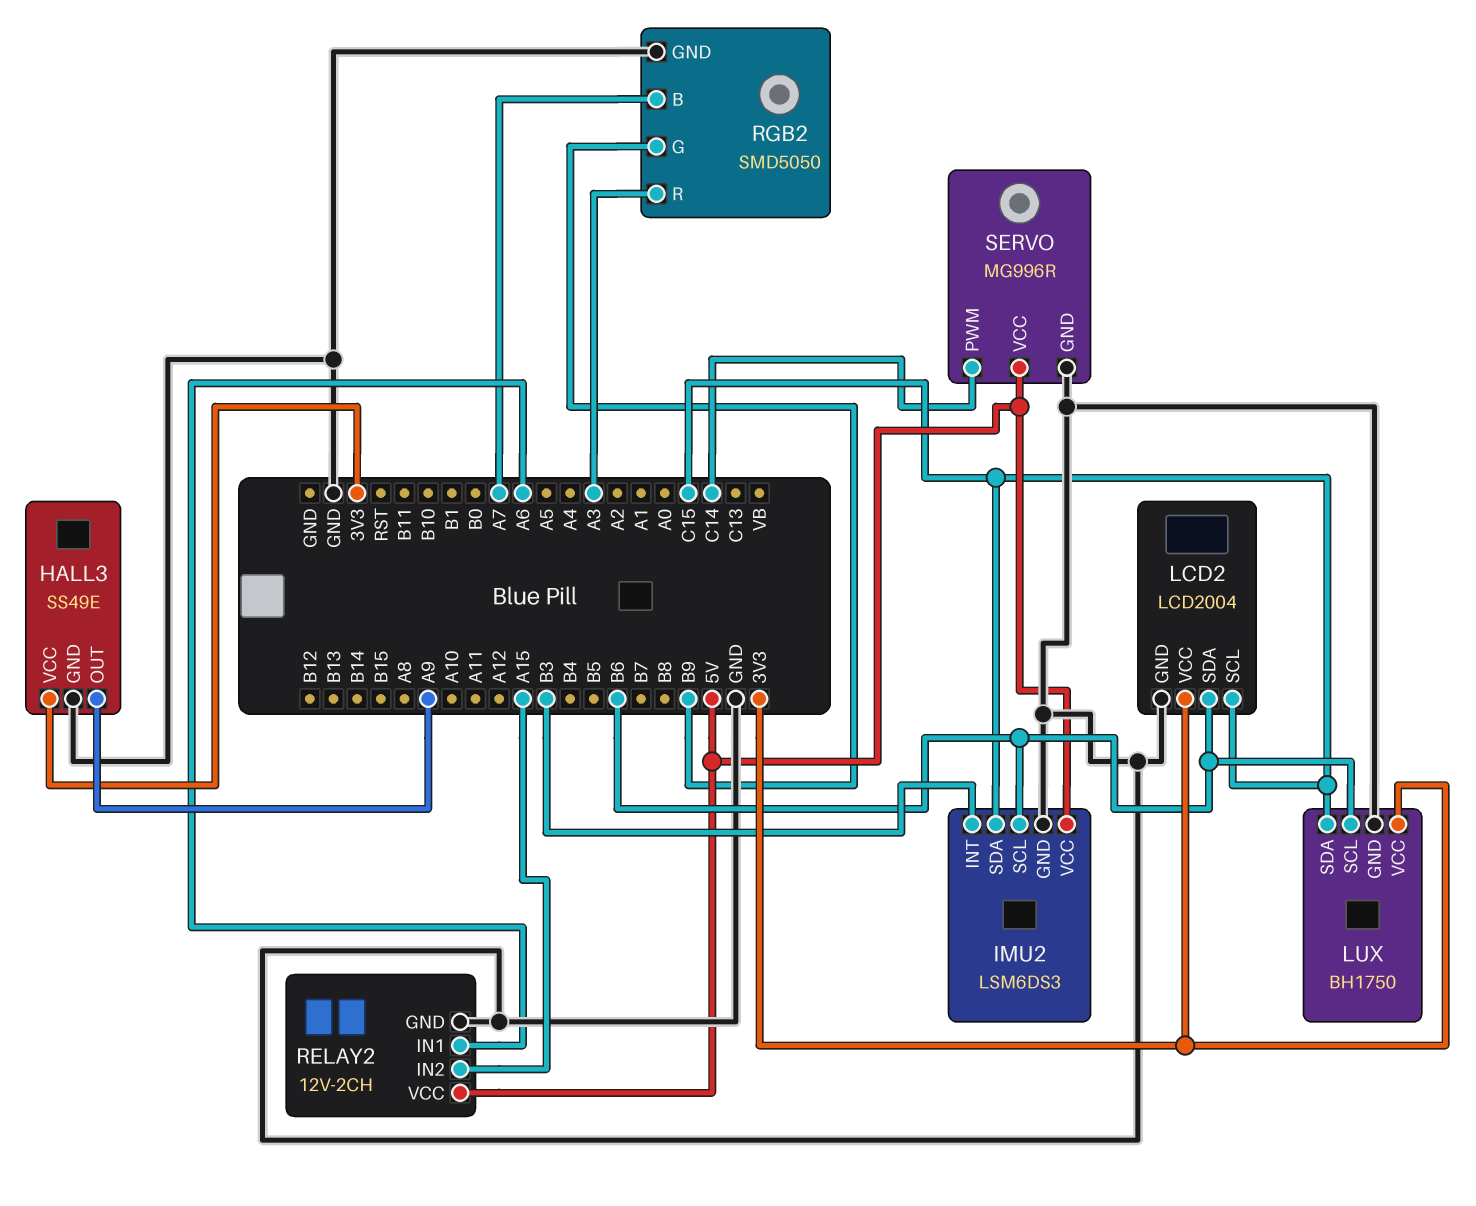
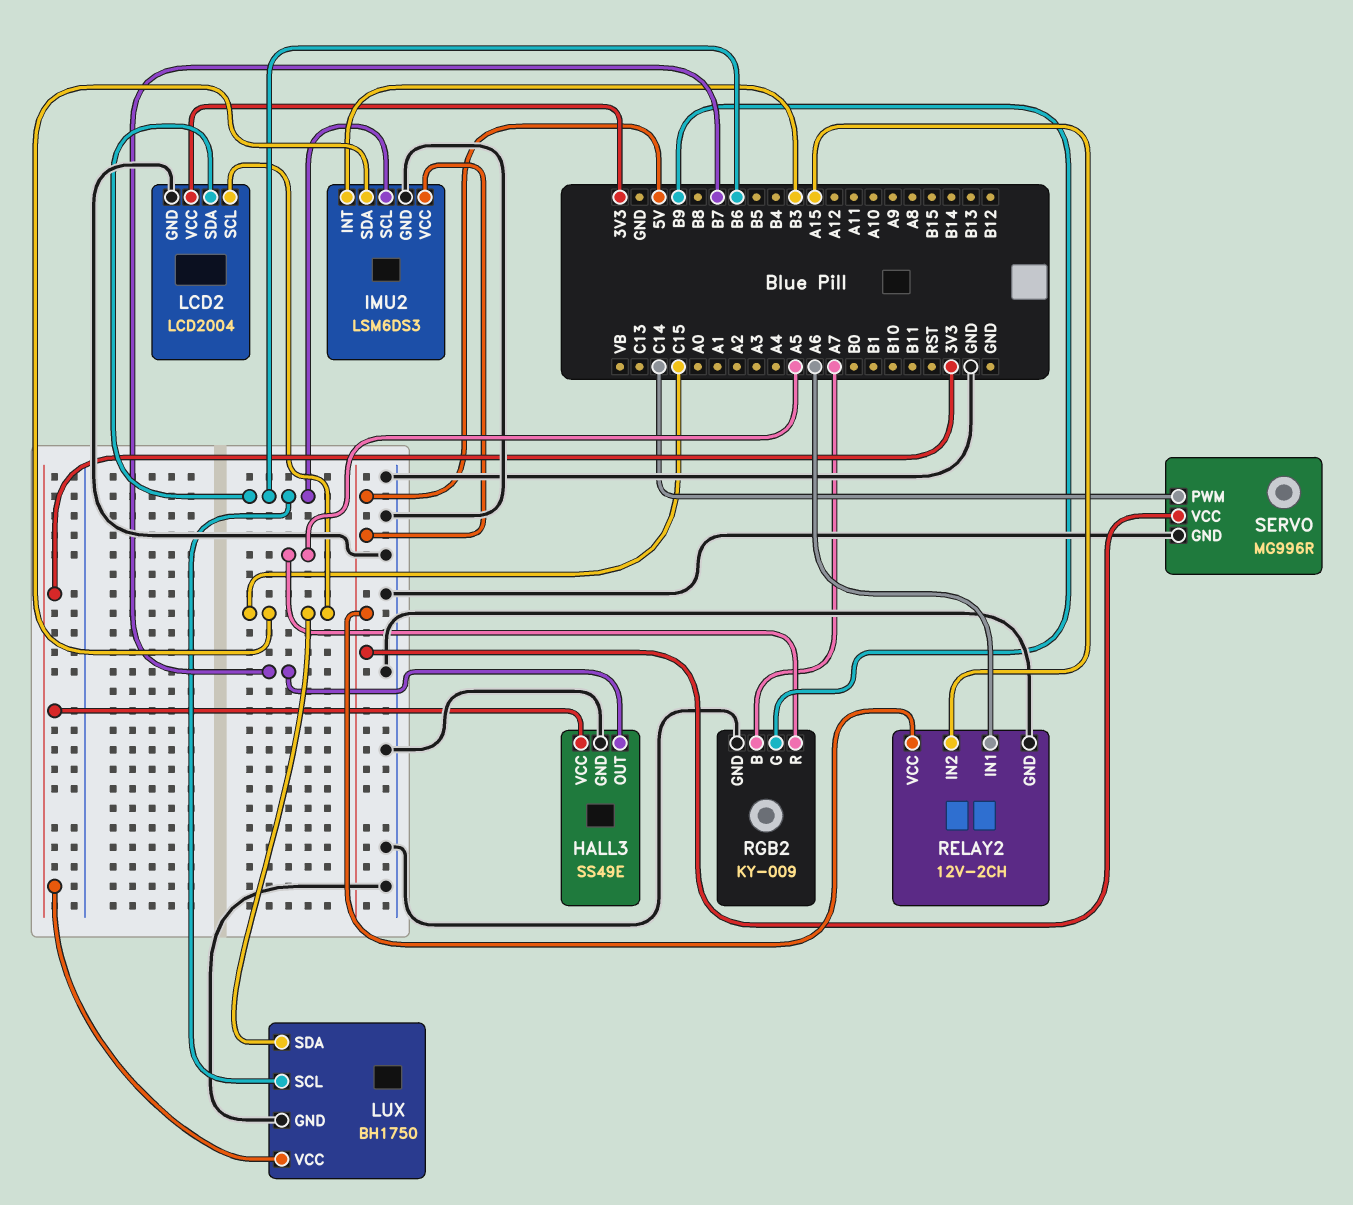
HALL3 pin OUT: A9 -> B7
RGB2: SMD5050 -> KY-009
RGB2 pin R: A3 -> A5

